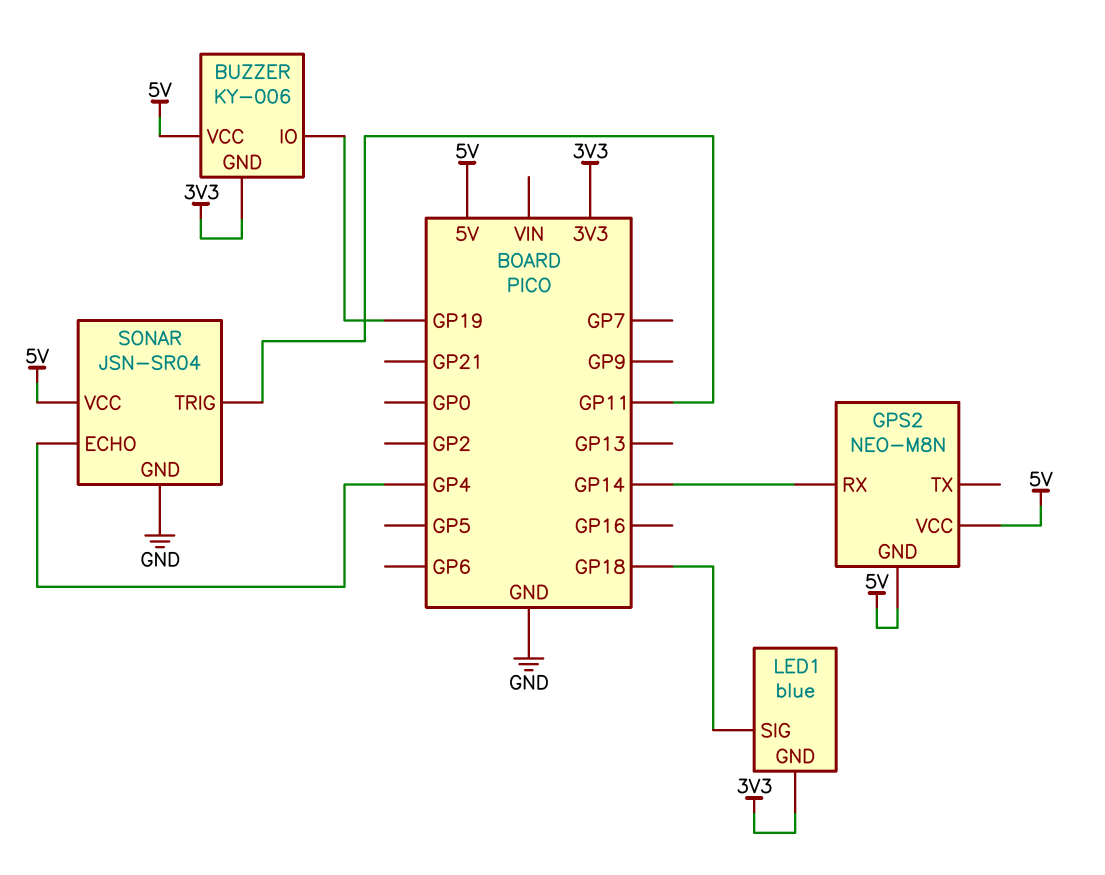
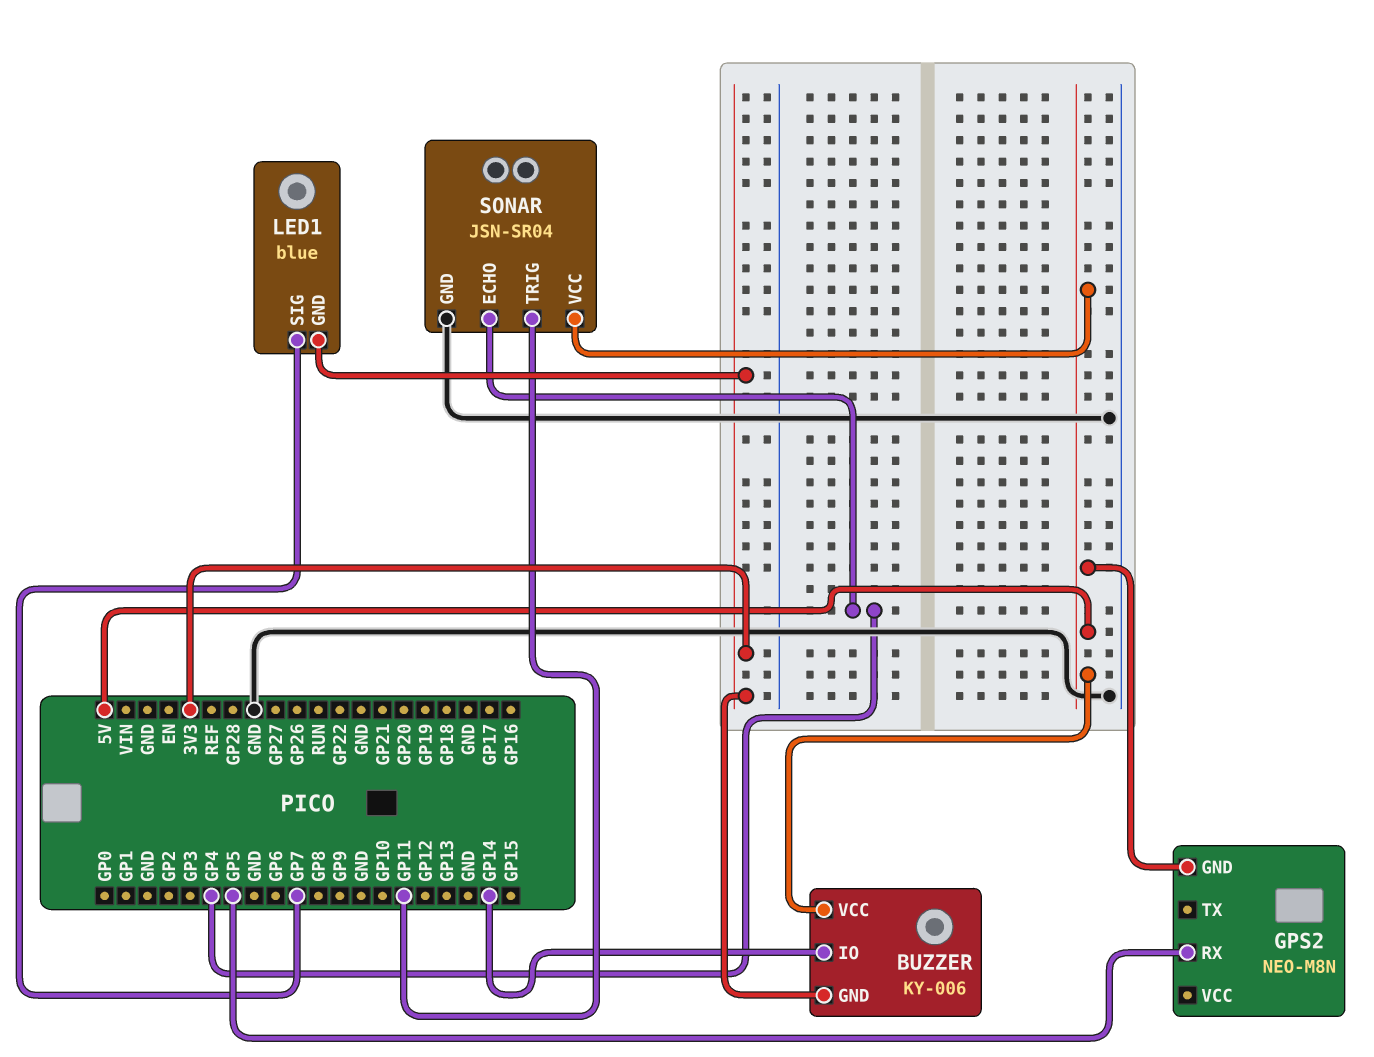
BUZZER pin IO: GP19 -> GP14
GPS2 pin RX: GP14 -> GP5
GPS2 pin VCC: 5V -> none
LED1 pin SIG: GP18 -> GP7

